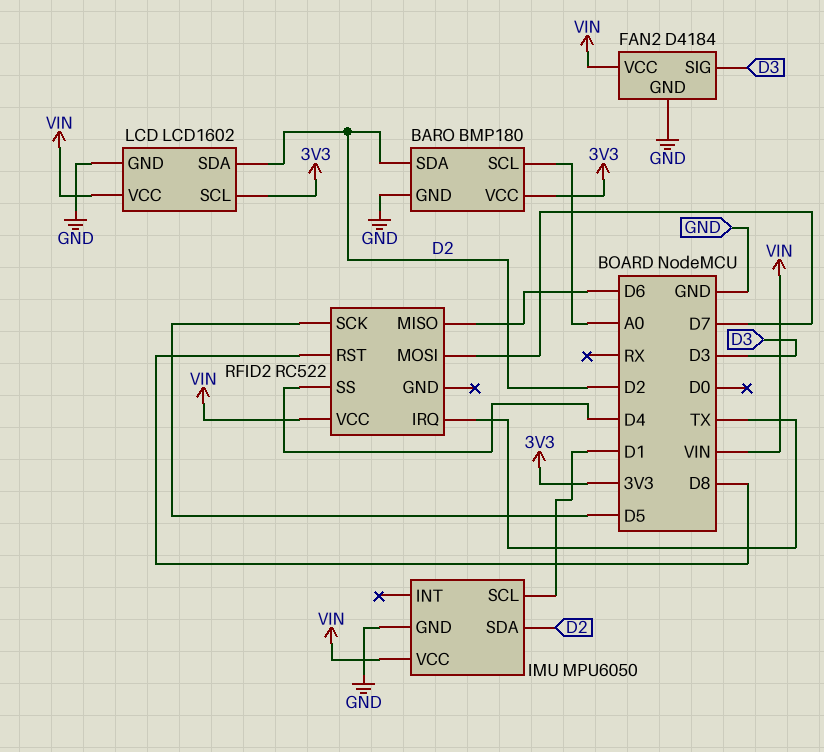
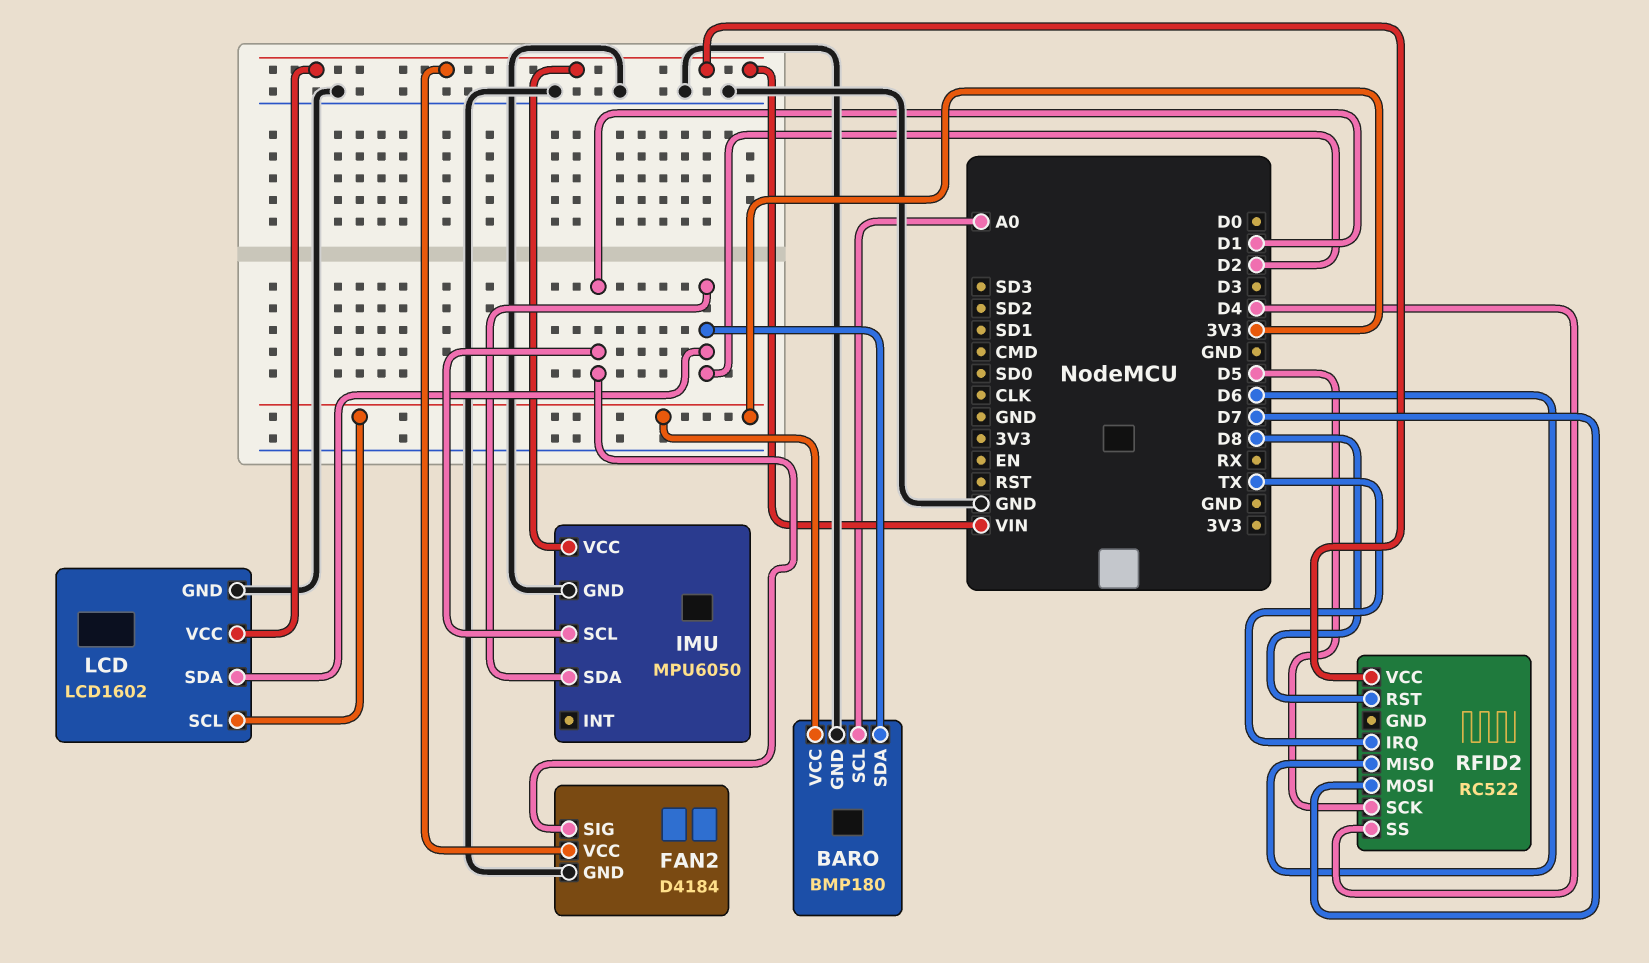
FAN2 pin SIG: D3 -> D1

